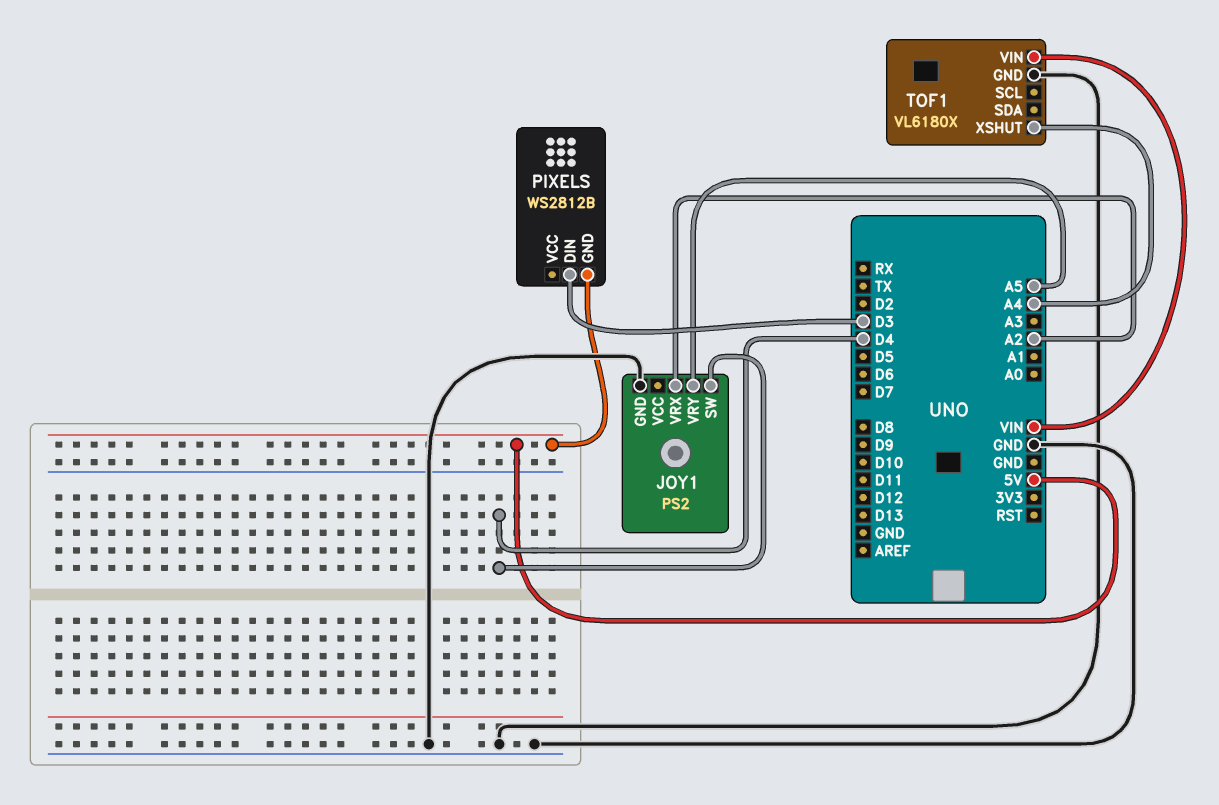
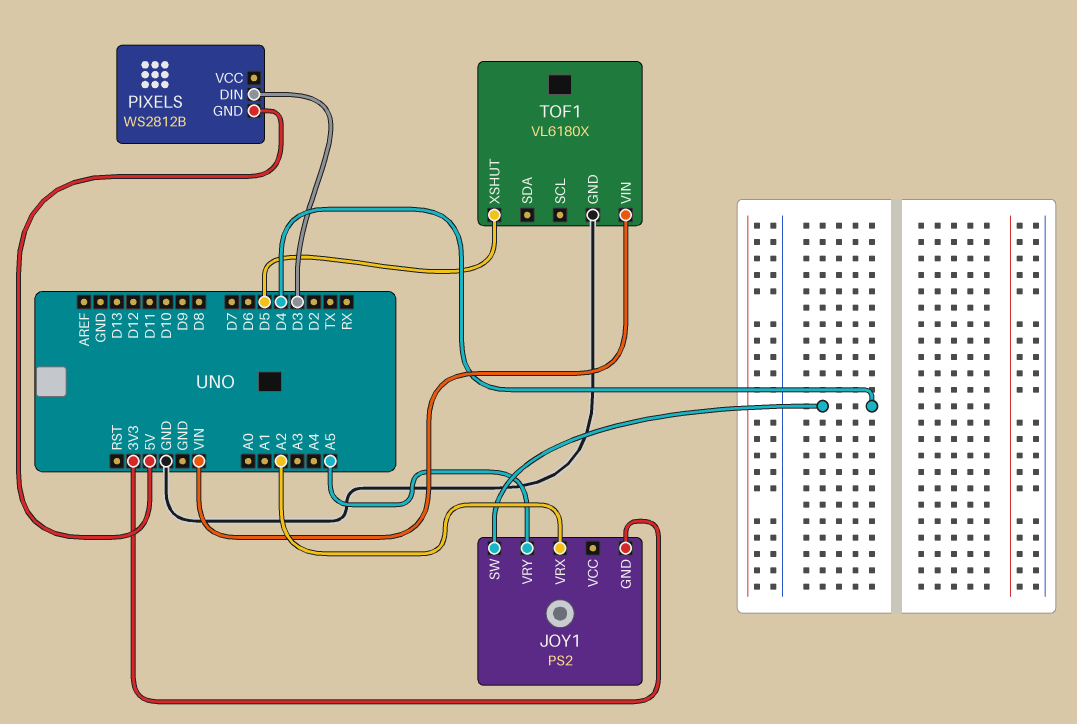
JOY1 pin GND: GND -> 3V3
TOF1 pin XSHUT: A4 -> D5

